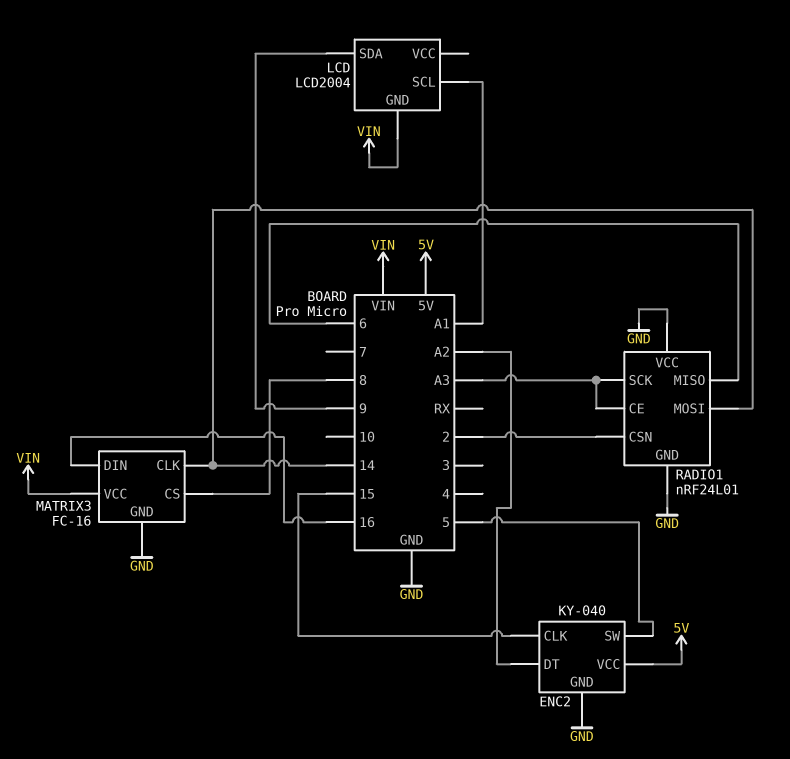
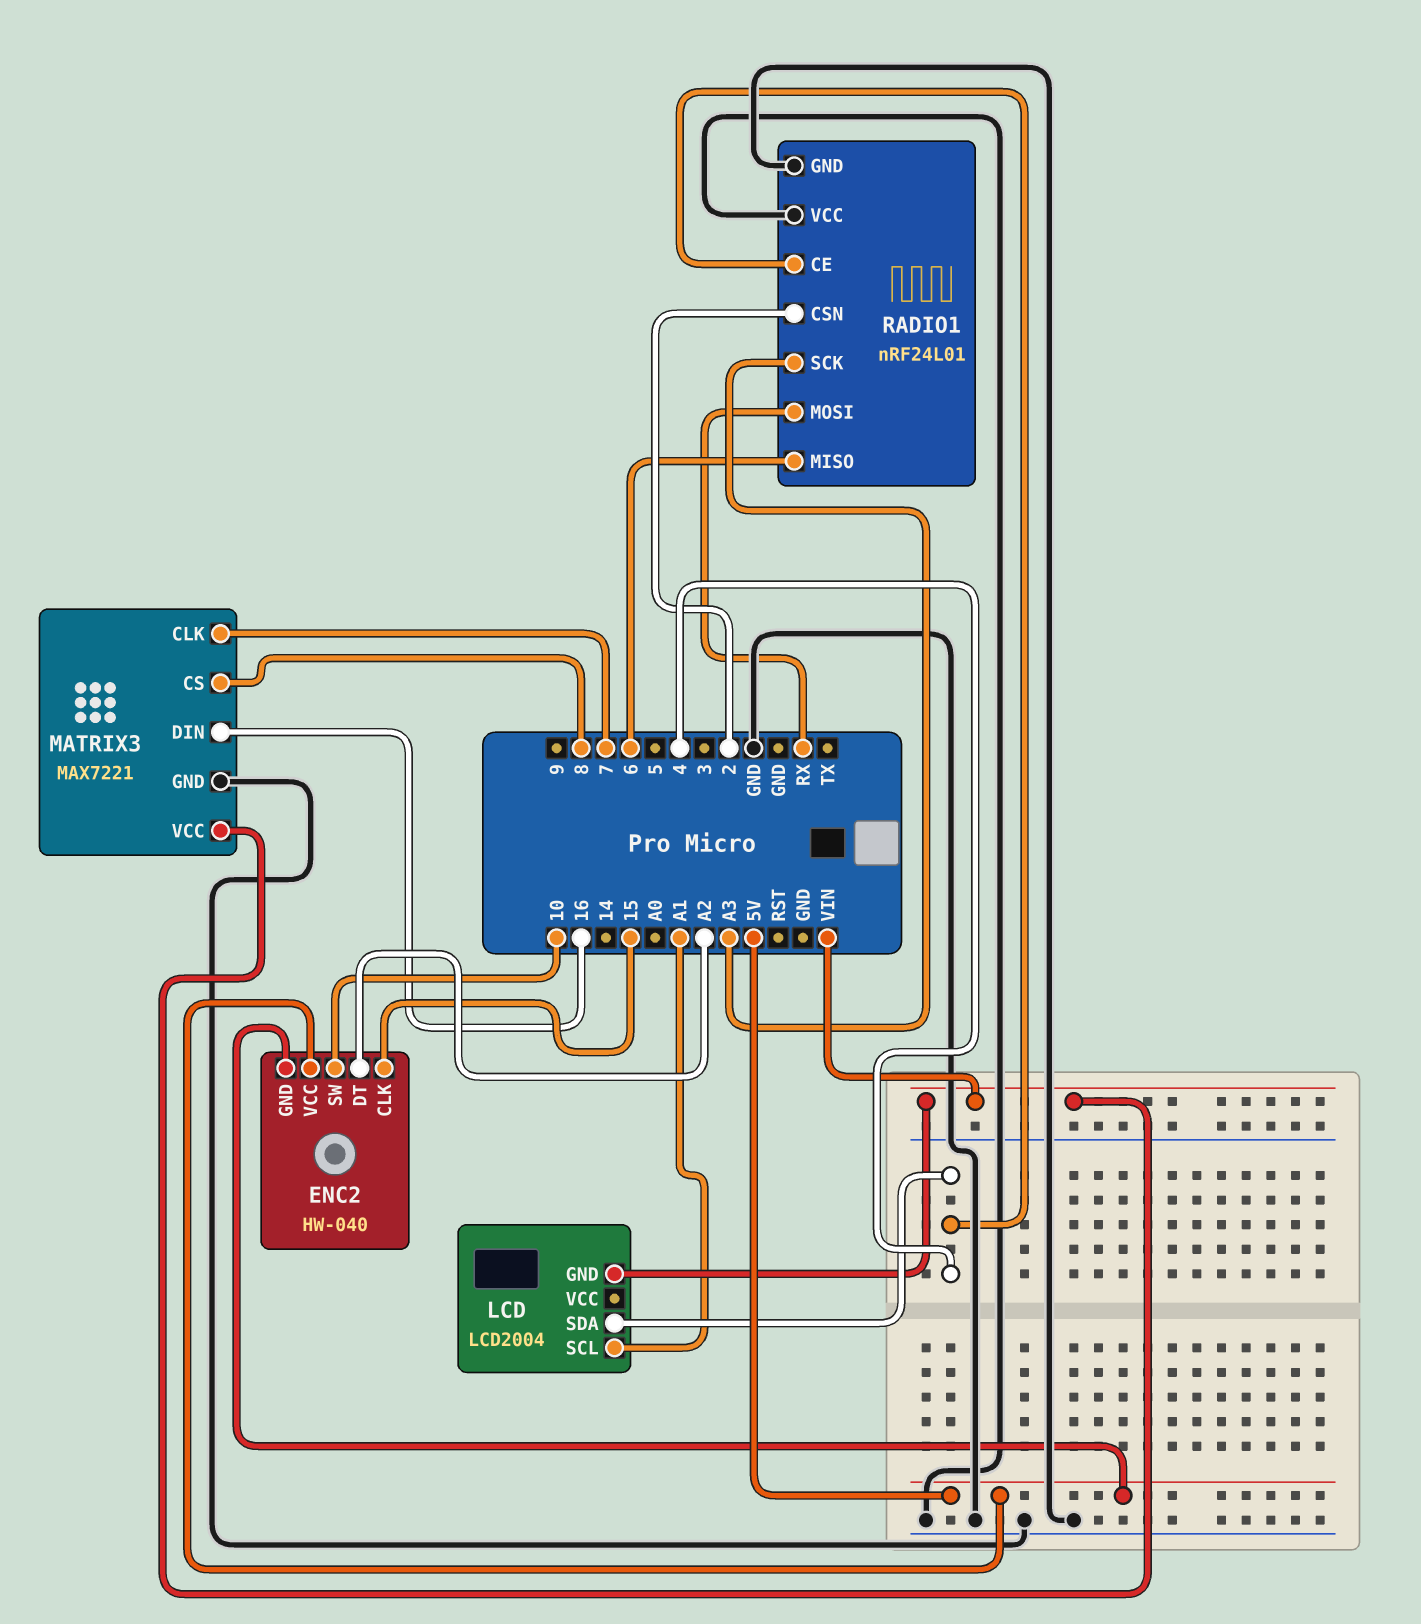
ENC2: KY-040 -> HW-040
ENC2 pin GND: GND -> 5V
ENC2 pin SW: 5 -> 10
LCD pin SDA: 9 -> 4
MATRIX3: FC-16 -> MAX7221
MATRIX3 pin CLK: 14 -> 7
RADIO1 pin CE: A3 -> 4
RADIO1 pin MOSI: 14 -> RX

